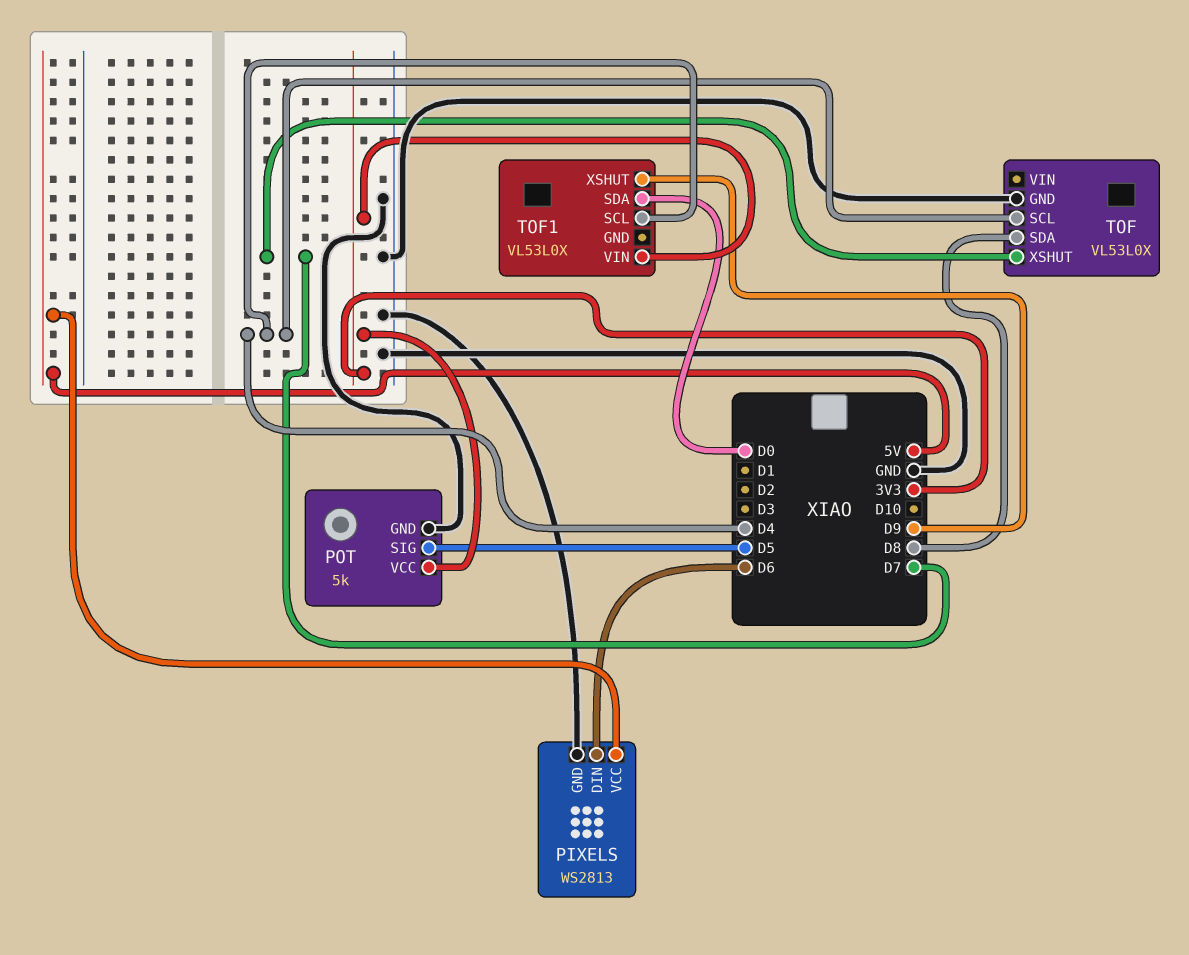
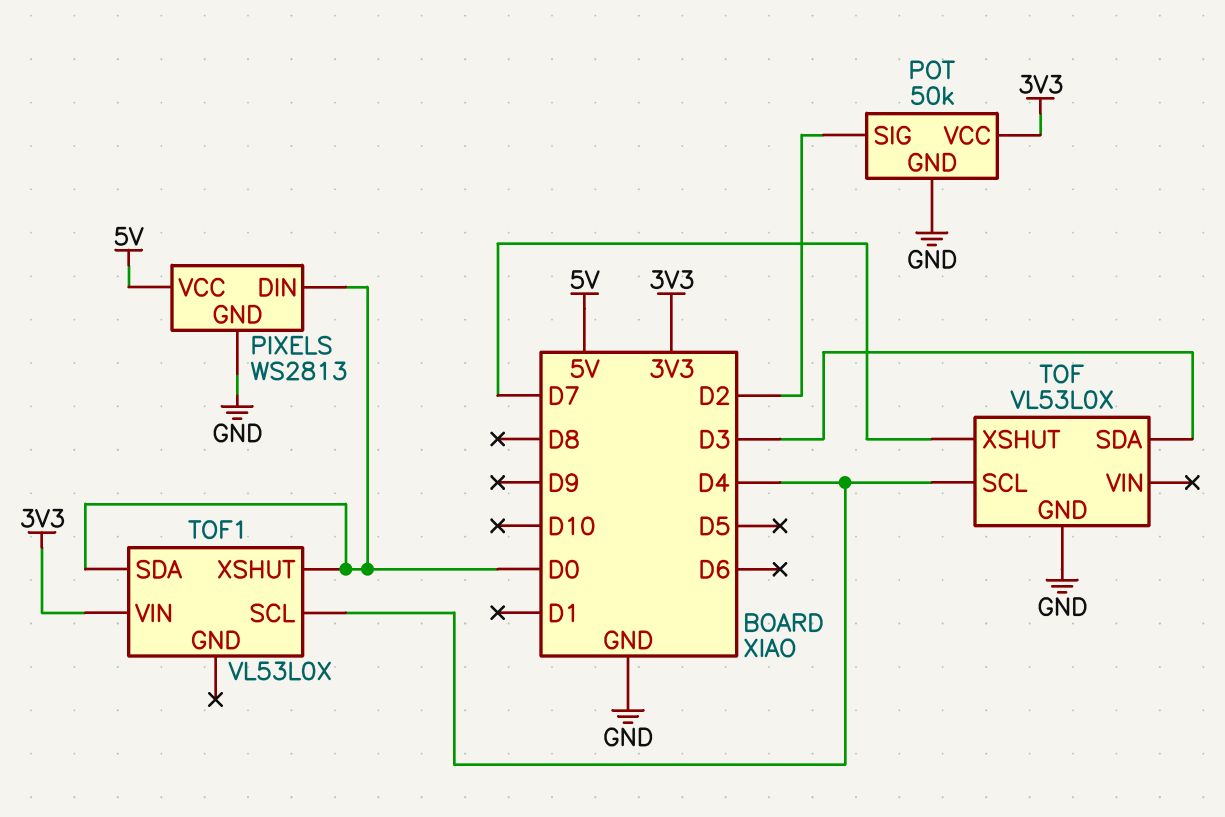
PIXELS pin DIN: D6 -> D0
POT: 5k -> 50k
POT pin SIG: D5 -> D2
TOF pin SDA: D8 -> D3
TOF1 pin XSHUT: D9 -> D0

